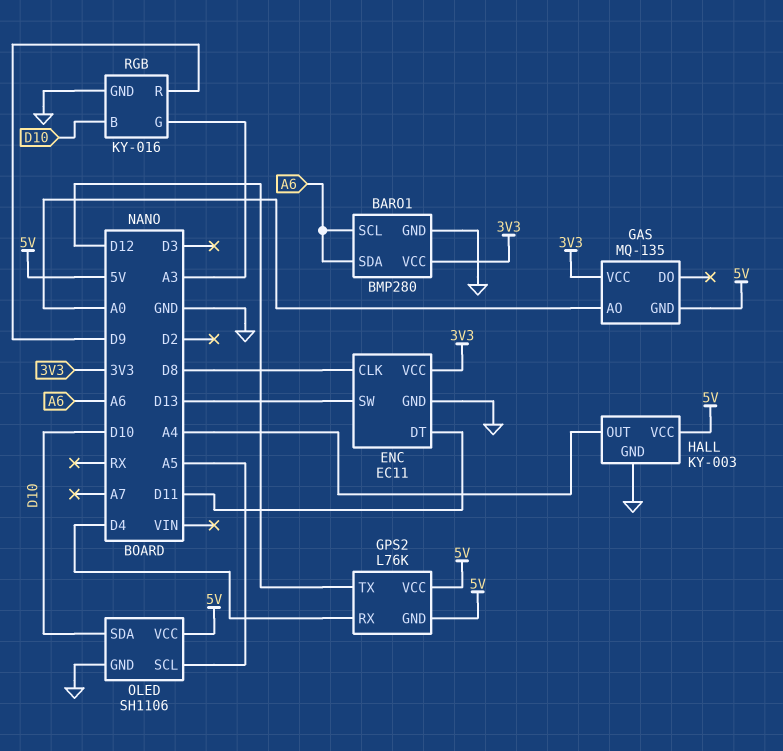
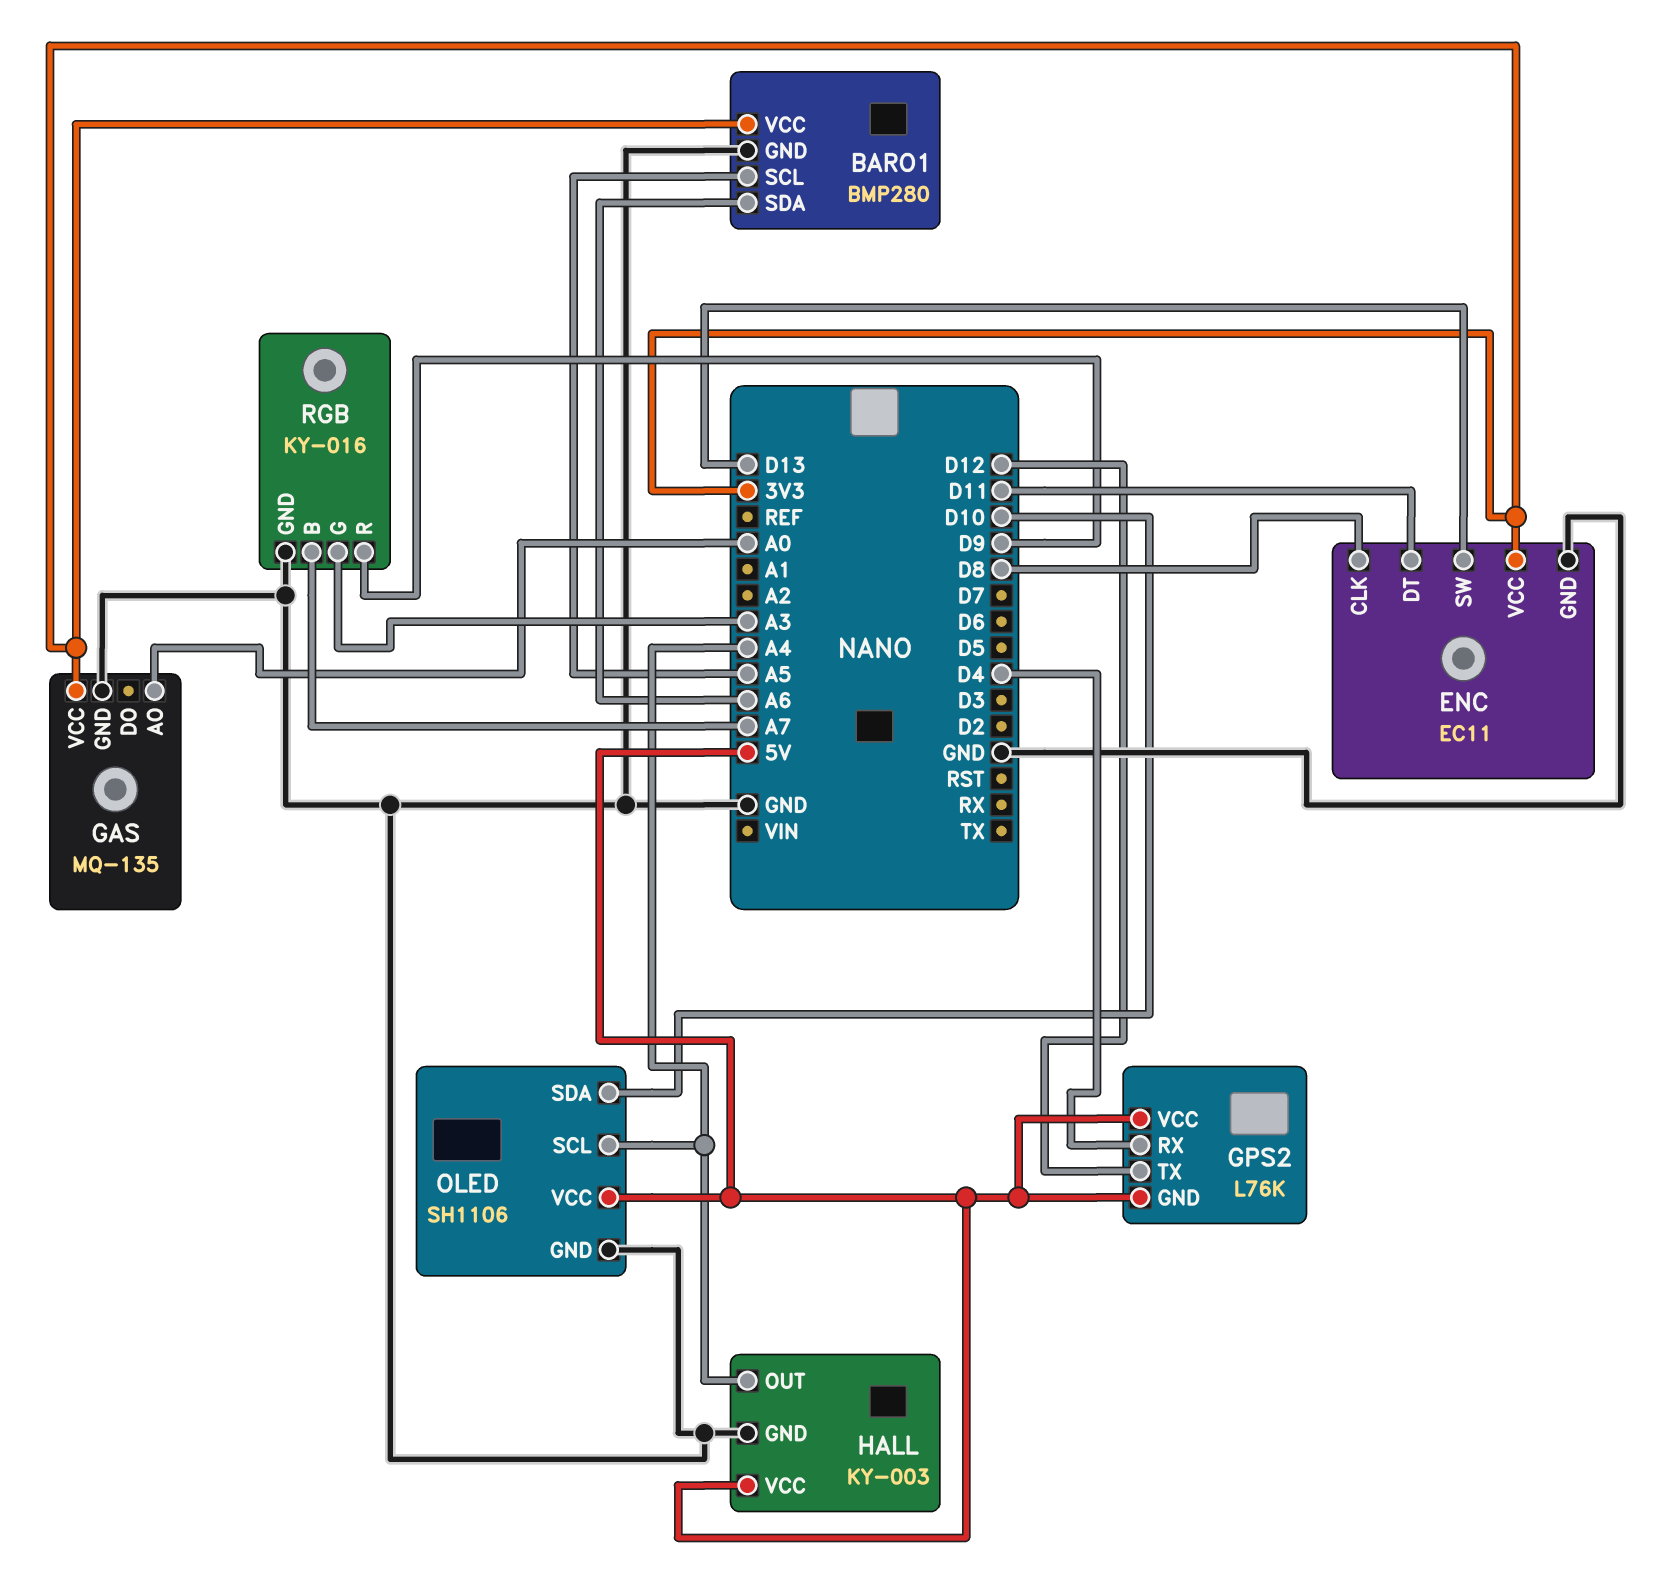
BARO1 pin SCL: A6 -> A5
GAS pin GND: 5V -> GND
OLED pin SCL: A5 -> A4
RGB pin B: D10 -> A7

